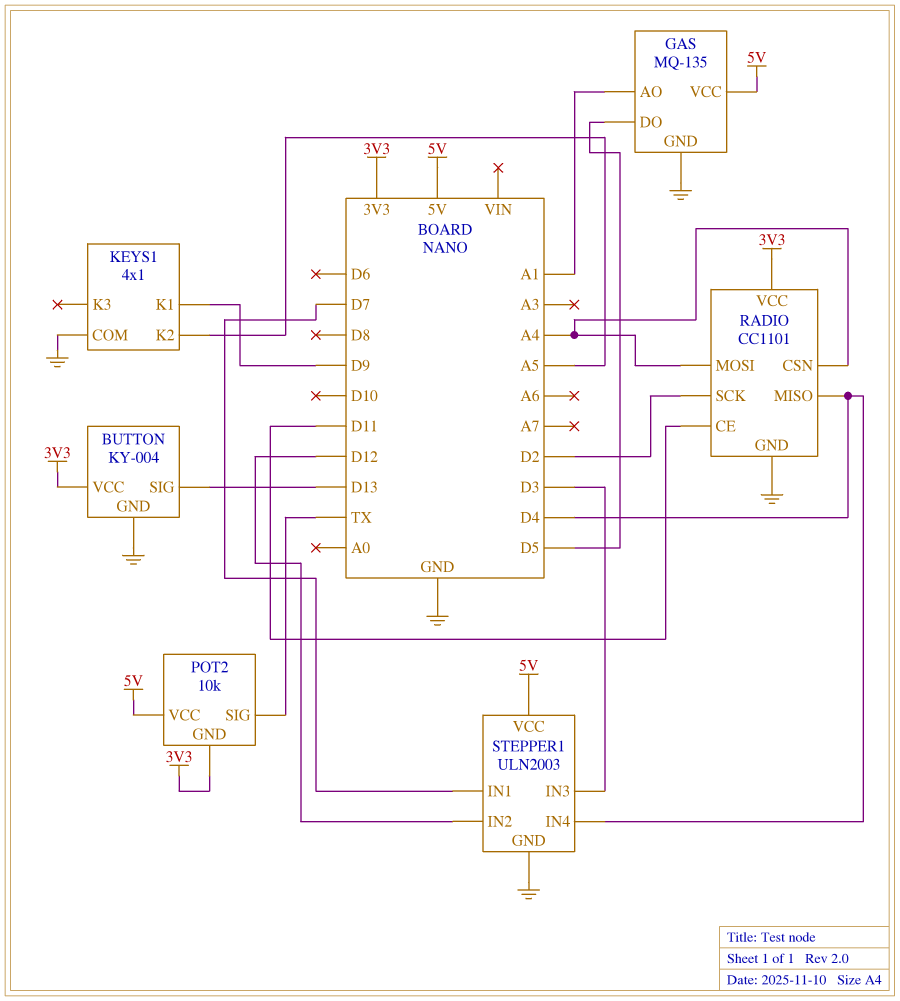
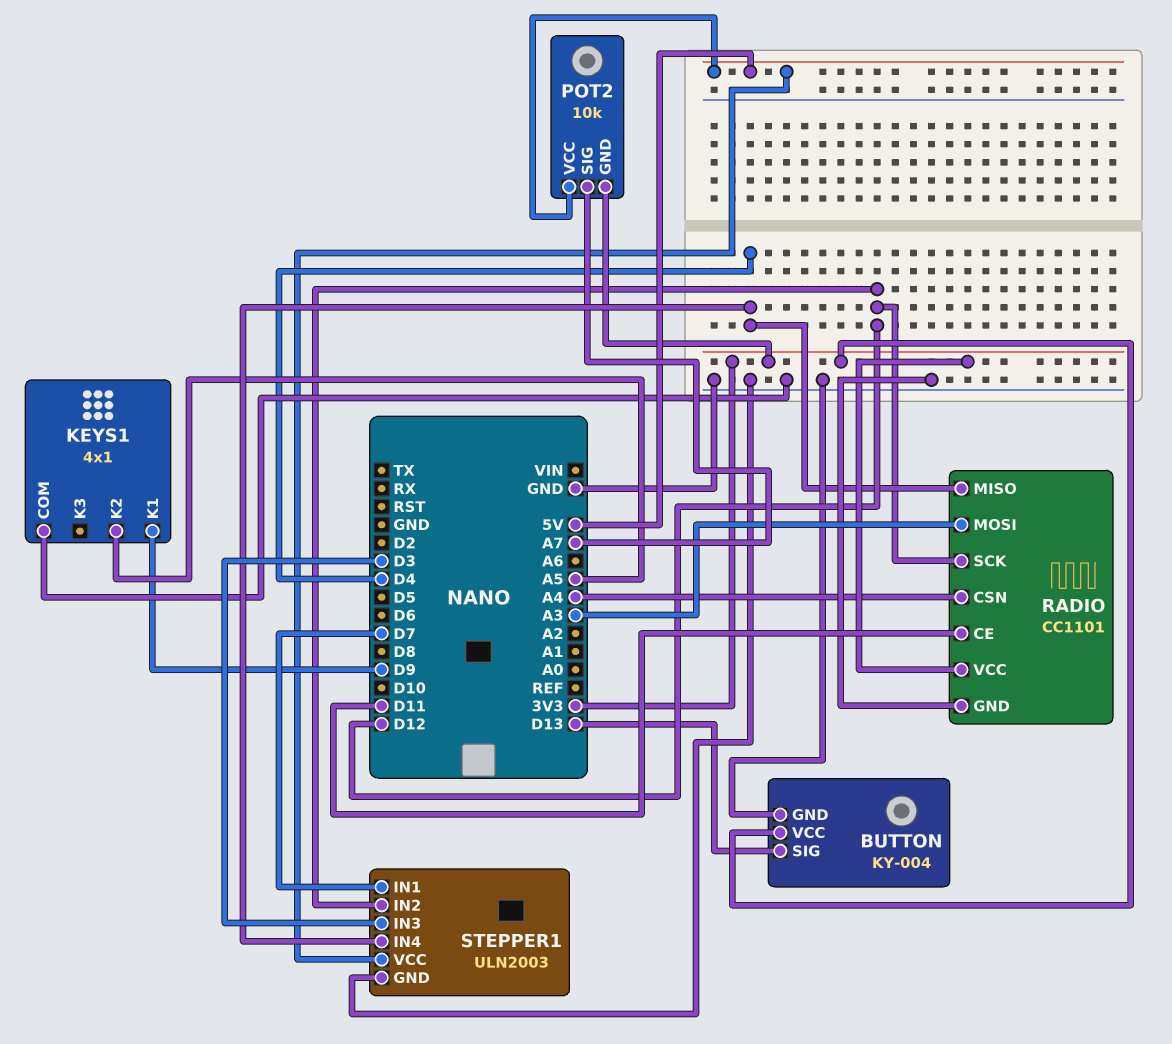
GAS: MQ-135 -> none
GAS pin AO: A1 -> none
GAS pin DO: D5 -> none
GAS pin GND: GND -> none
GAS pin VCC: 5V -> none
POT2 pin SIG: TX -> A7
RADIO pin MOSI: A4 -> A3
RADIO pin SCK: D2 -> D12

